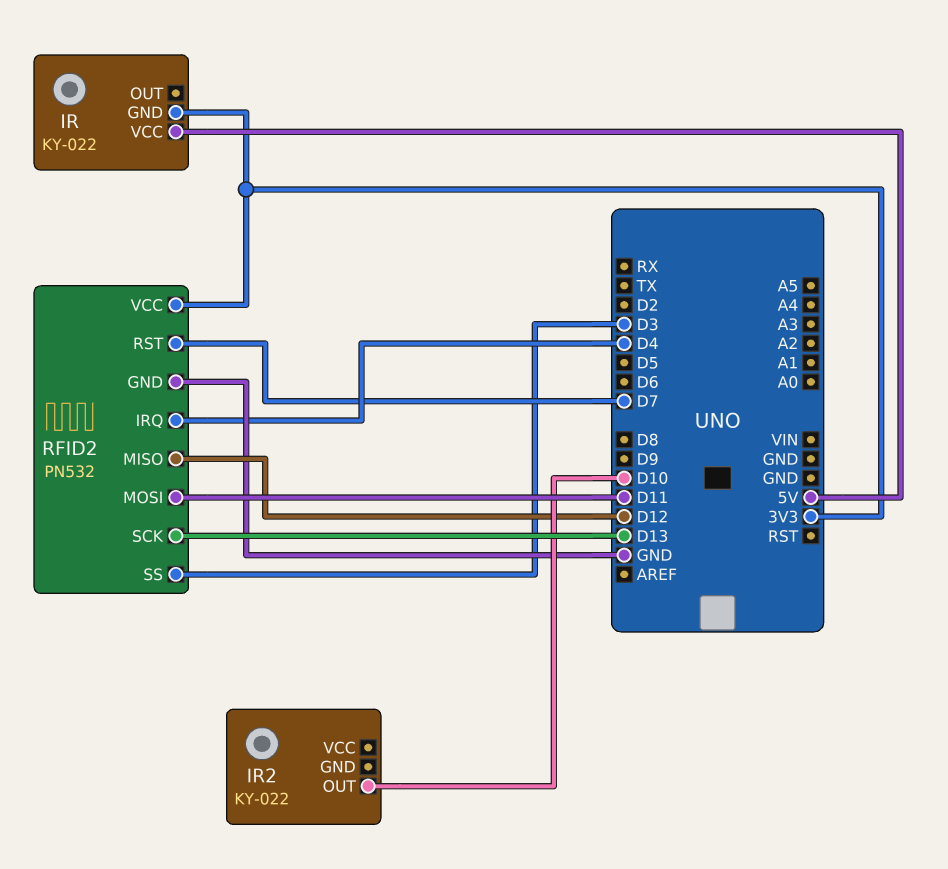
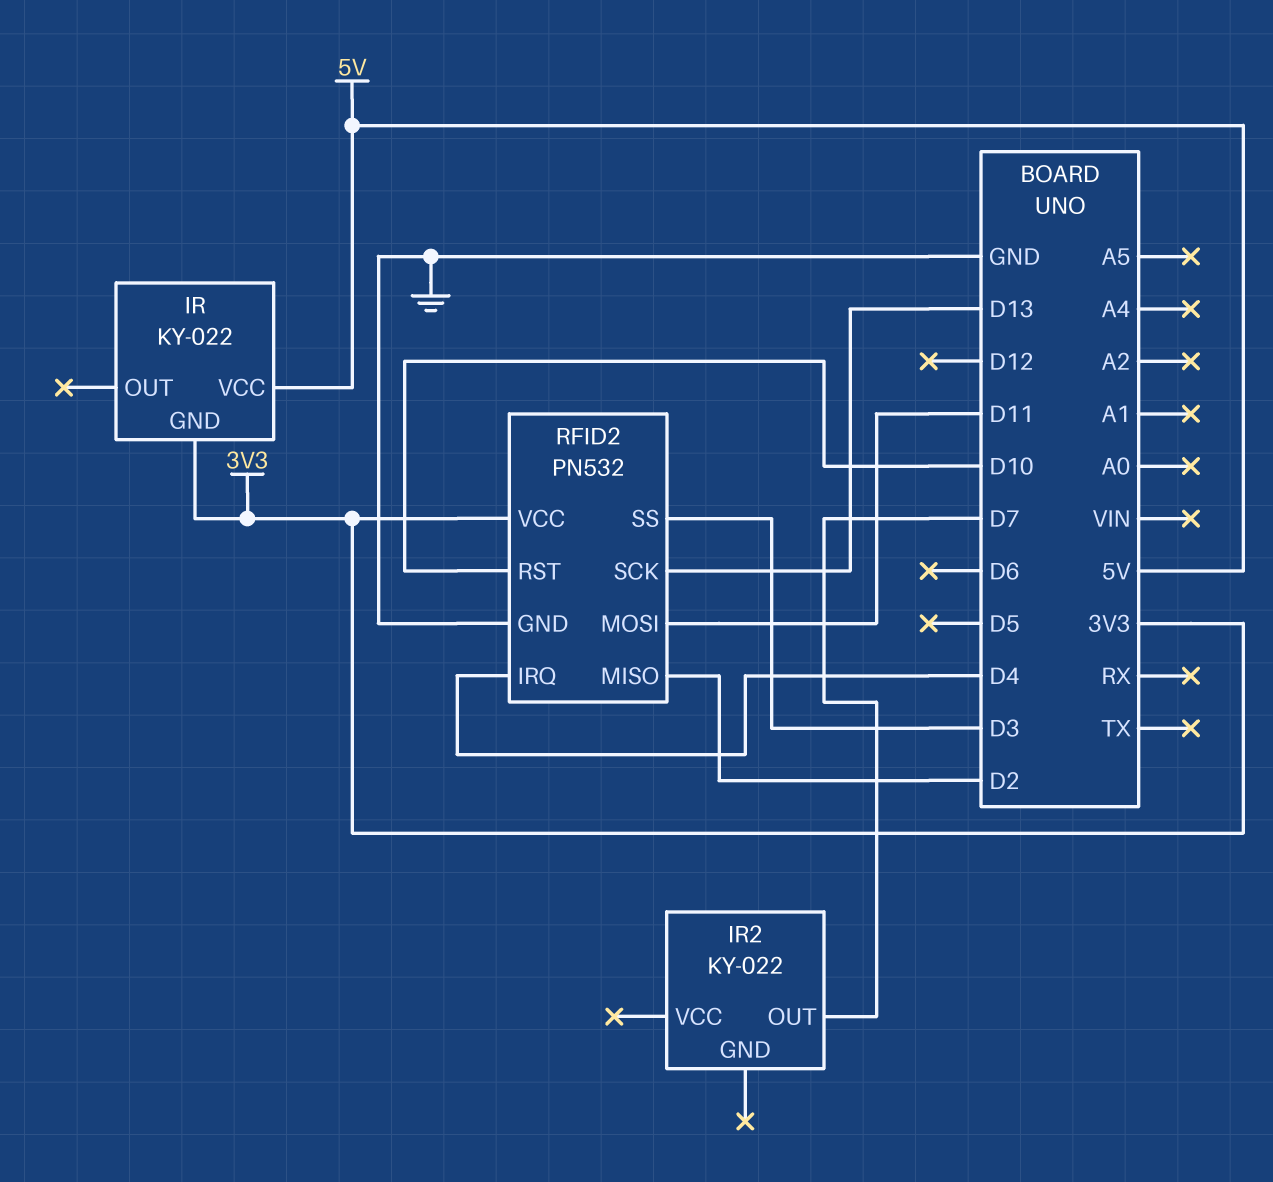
IR2 pin OUT: D10 -> D7
RFID2 pin MISO: D12 -> D2
RFID2 pin RST: D7 -> D10

